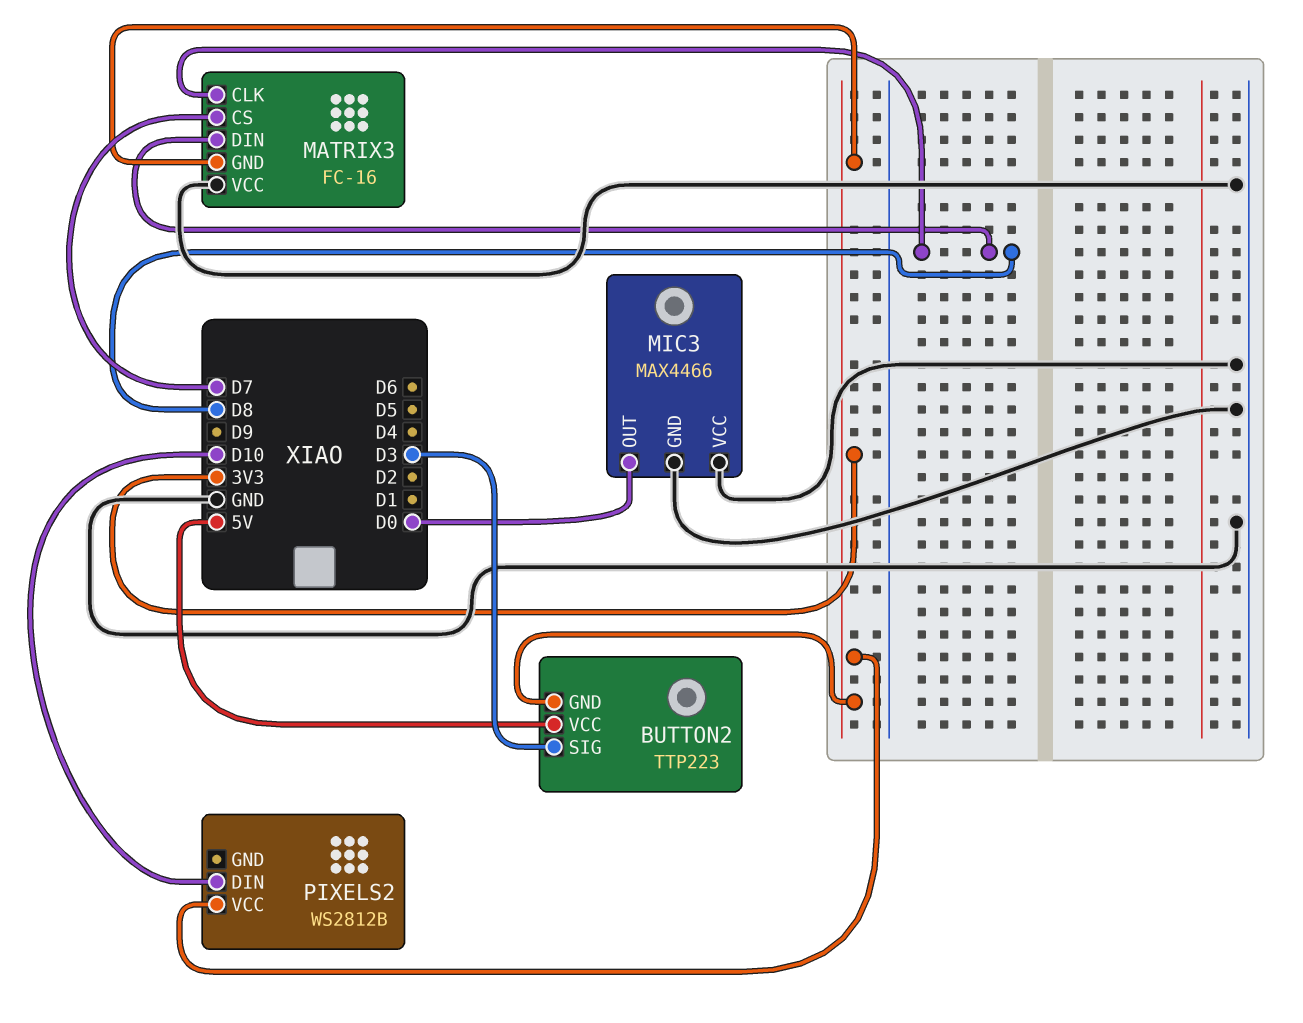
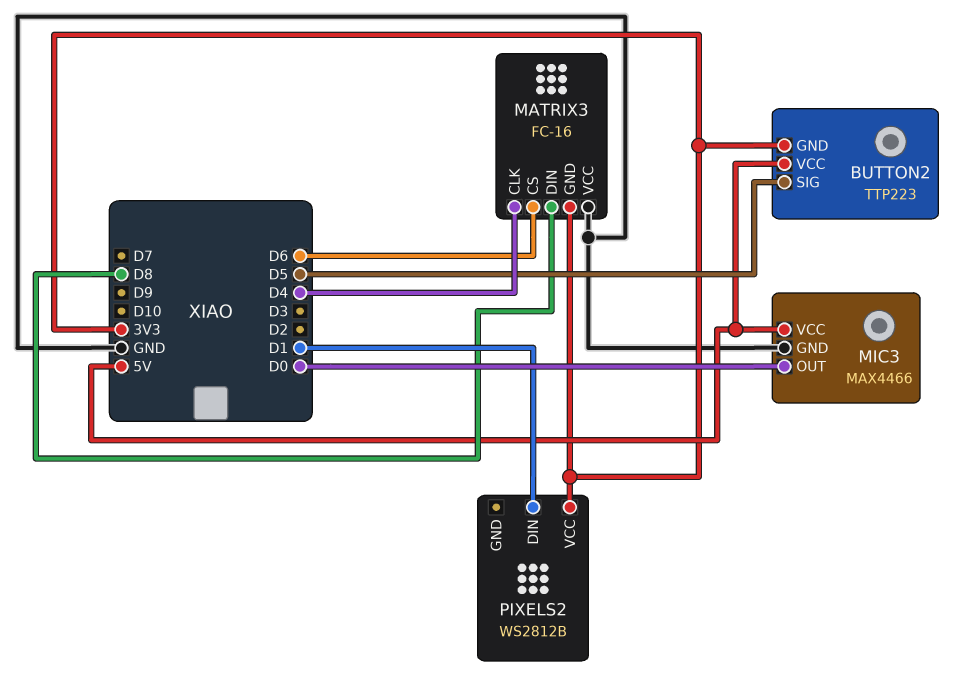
BUTTON2 pin SIG: D3 -> D5
MATRIX3 pin CLK: D8 -> D4
MATRIX3 pin CS: D7 -> D6
MIC3 pin VCC: GND -> 5V
PIXELS2 pin DIN: D10 -> D1

